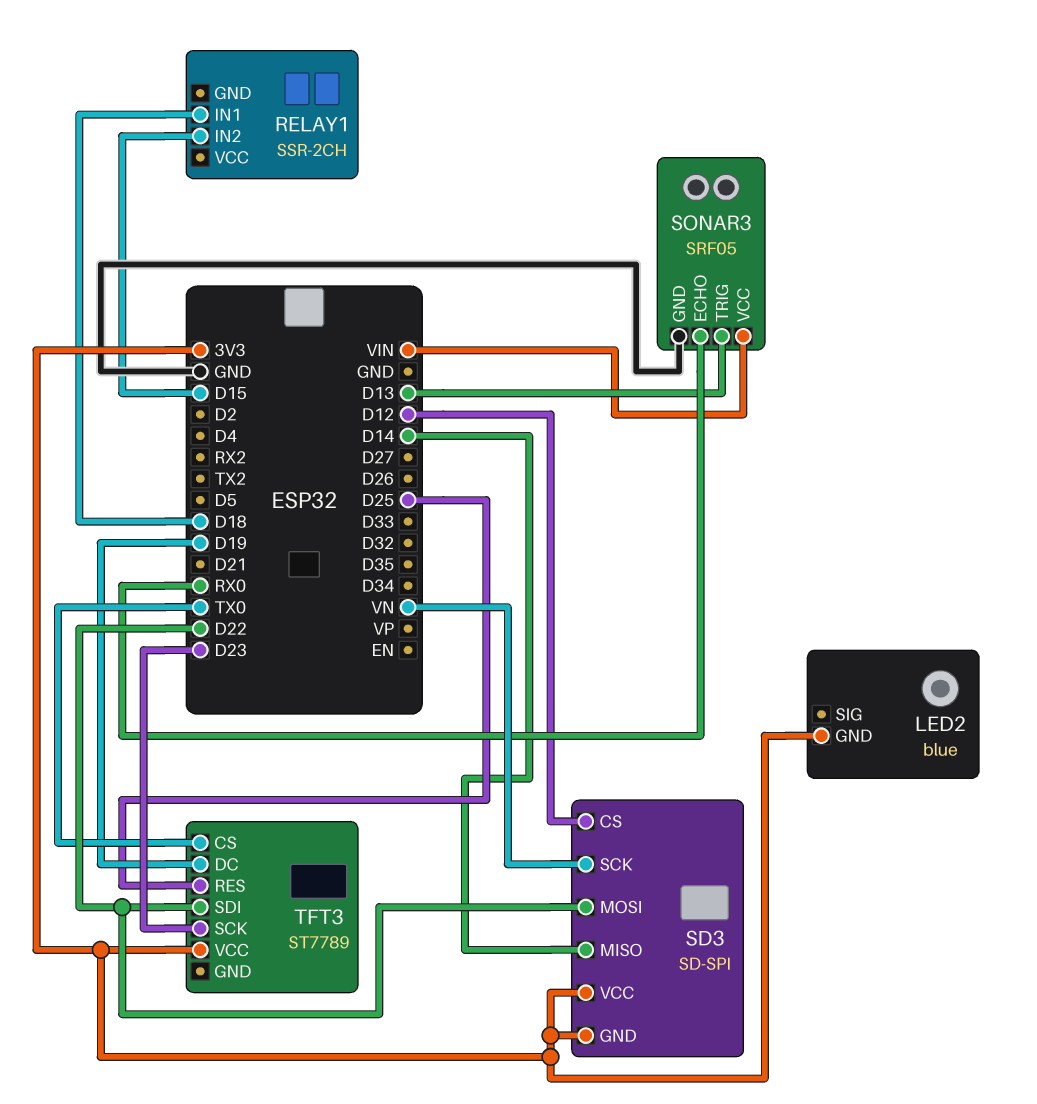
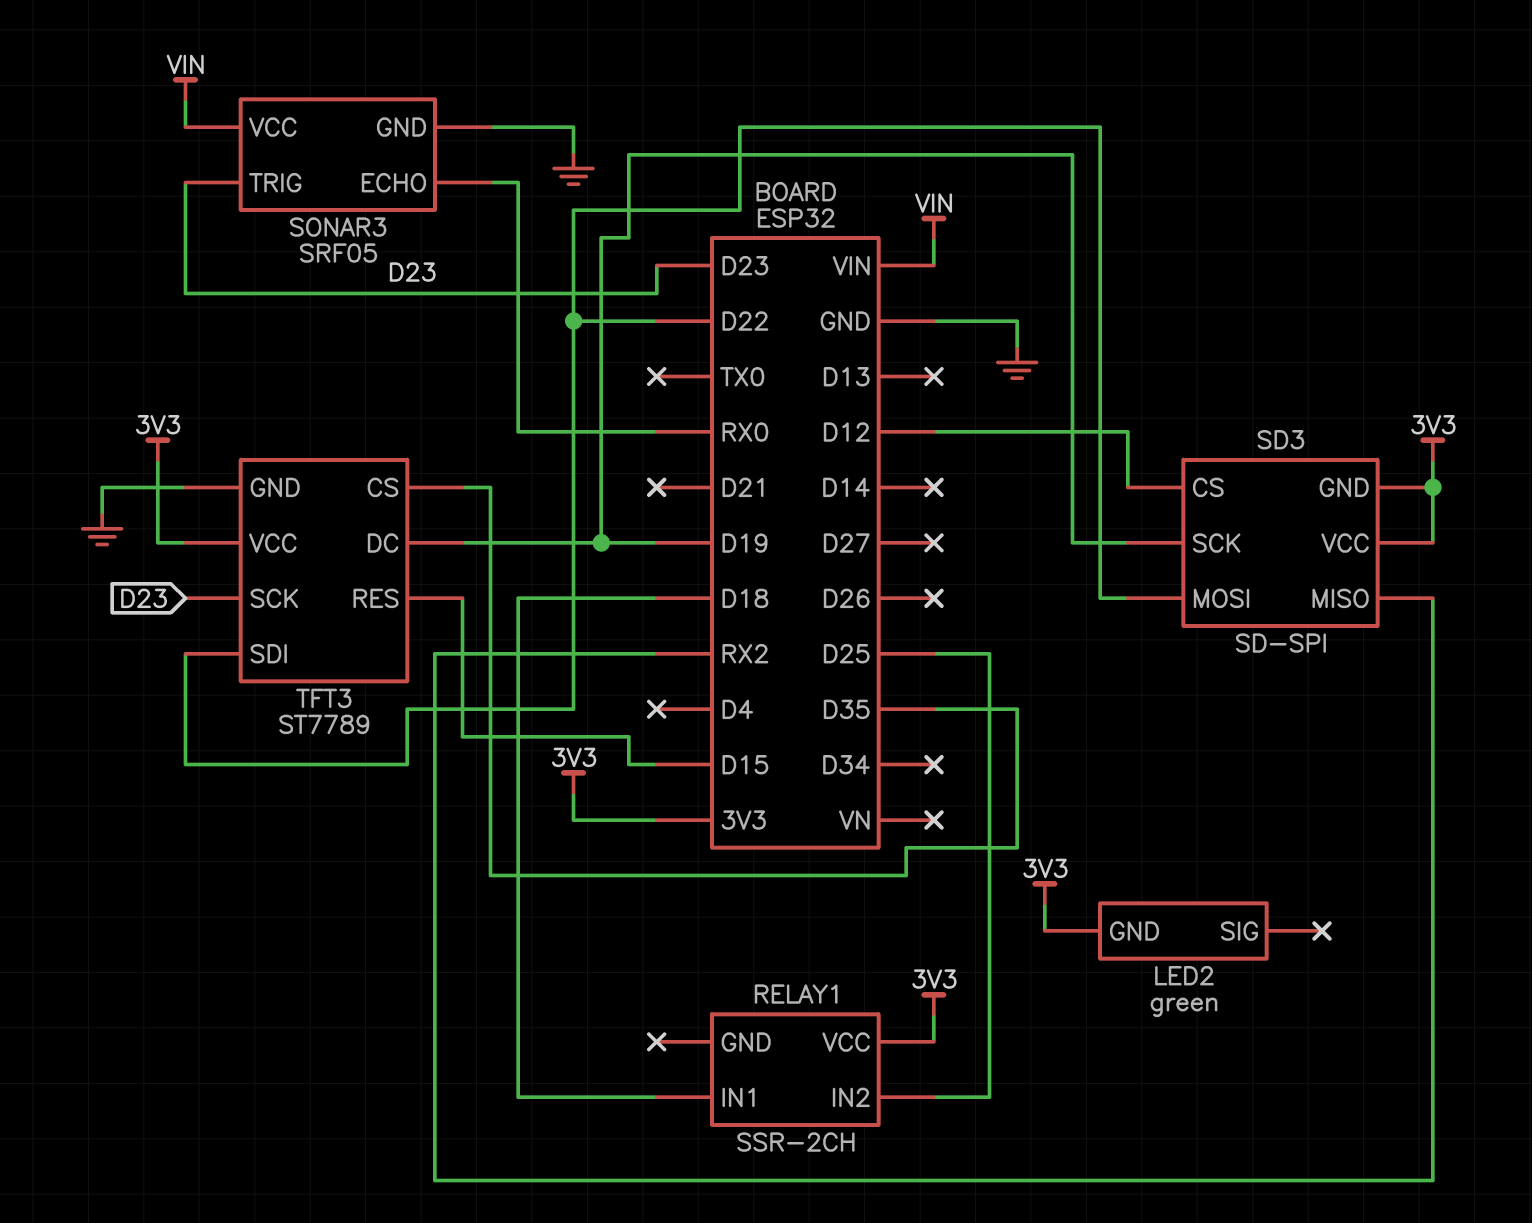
LED2: blue -> green
RELAY1 pin IN2: D15 -> D25
RELAY1 pin VCC: none -> 3V3
SD3 pin MISO: D14 -> RX2
SD3 pin SCK: VN -> D19
SONAR3 pin TRIG: D13 -> D23
TFT3 pin CS: TX0 -> D35
TFT3 pin GND: none -> GND
TFT3 pin RES: D25 -> D15

